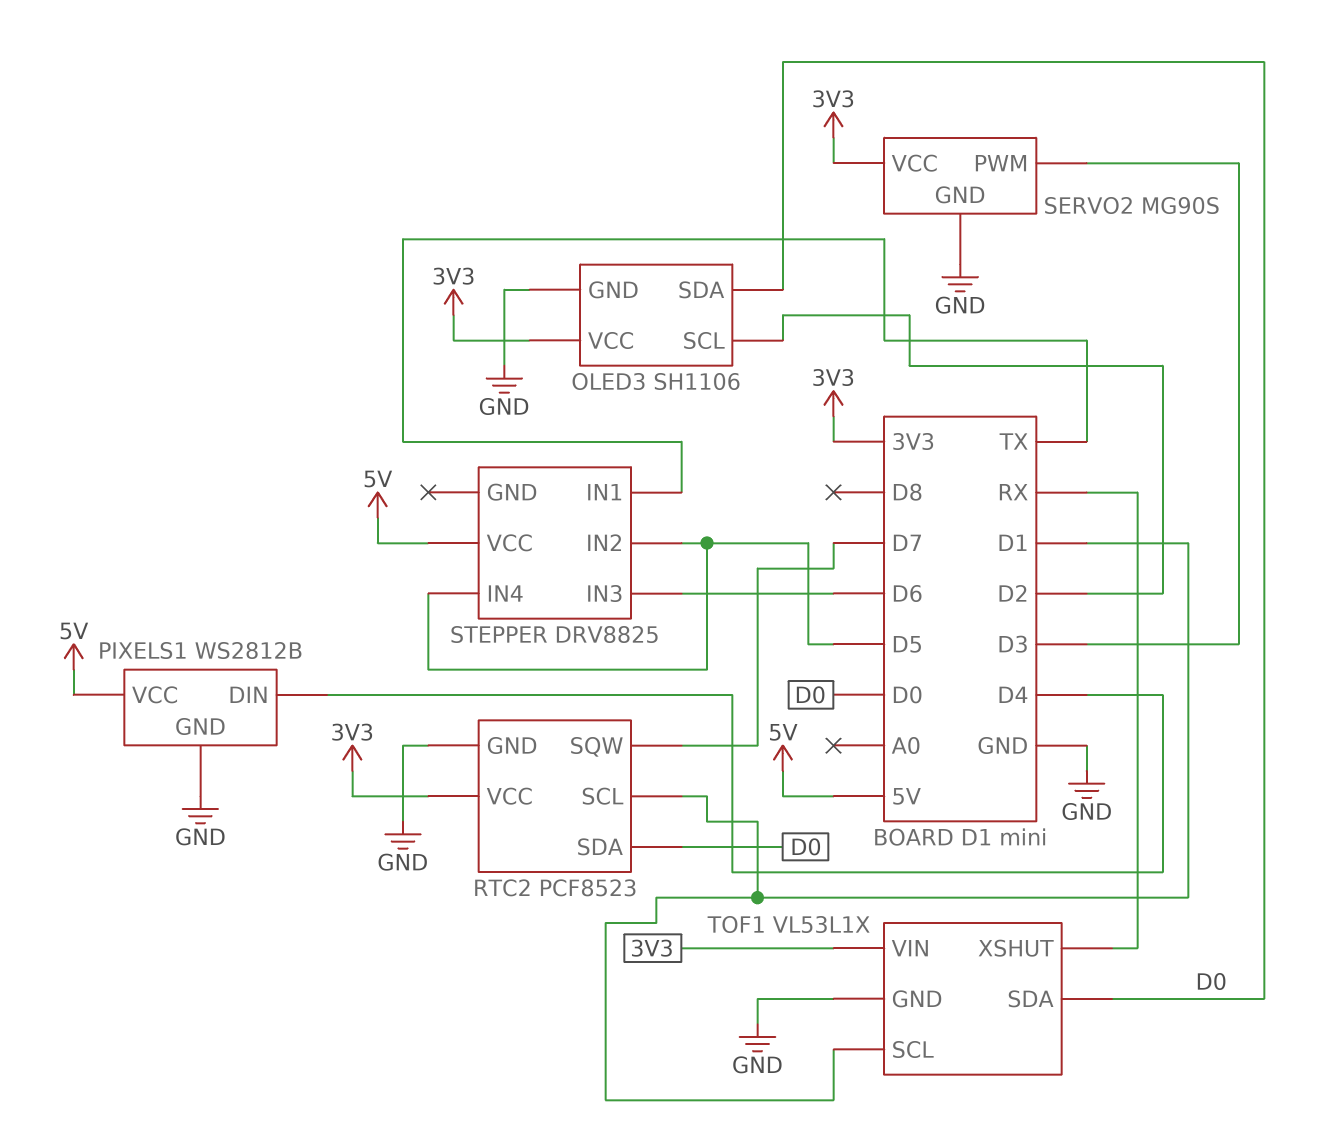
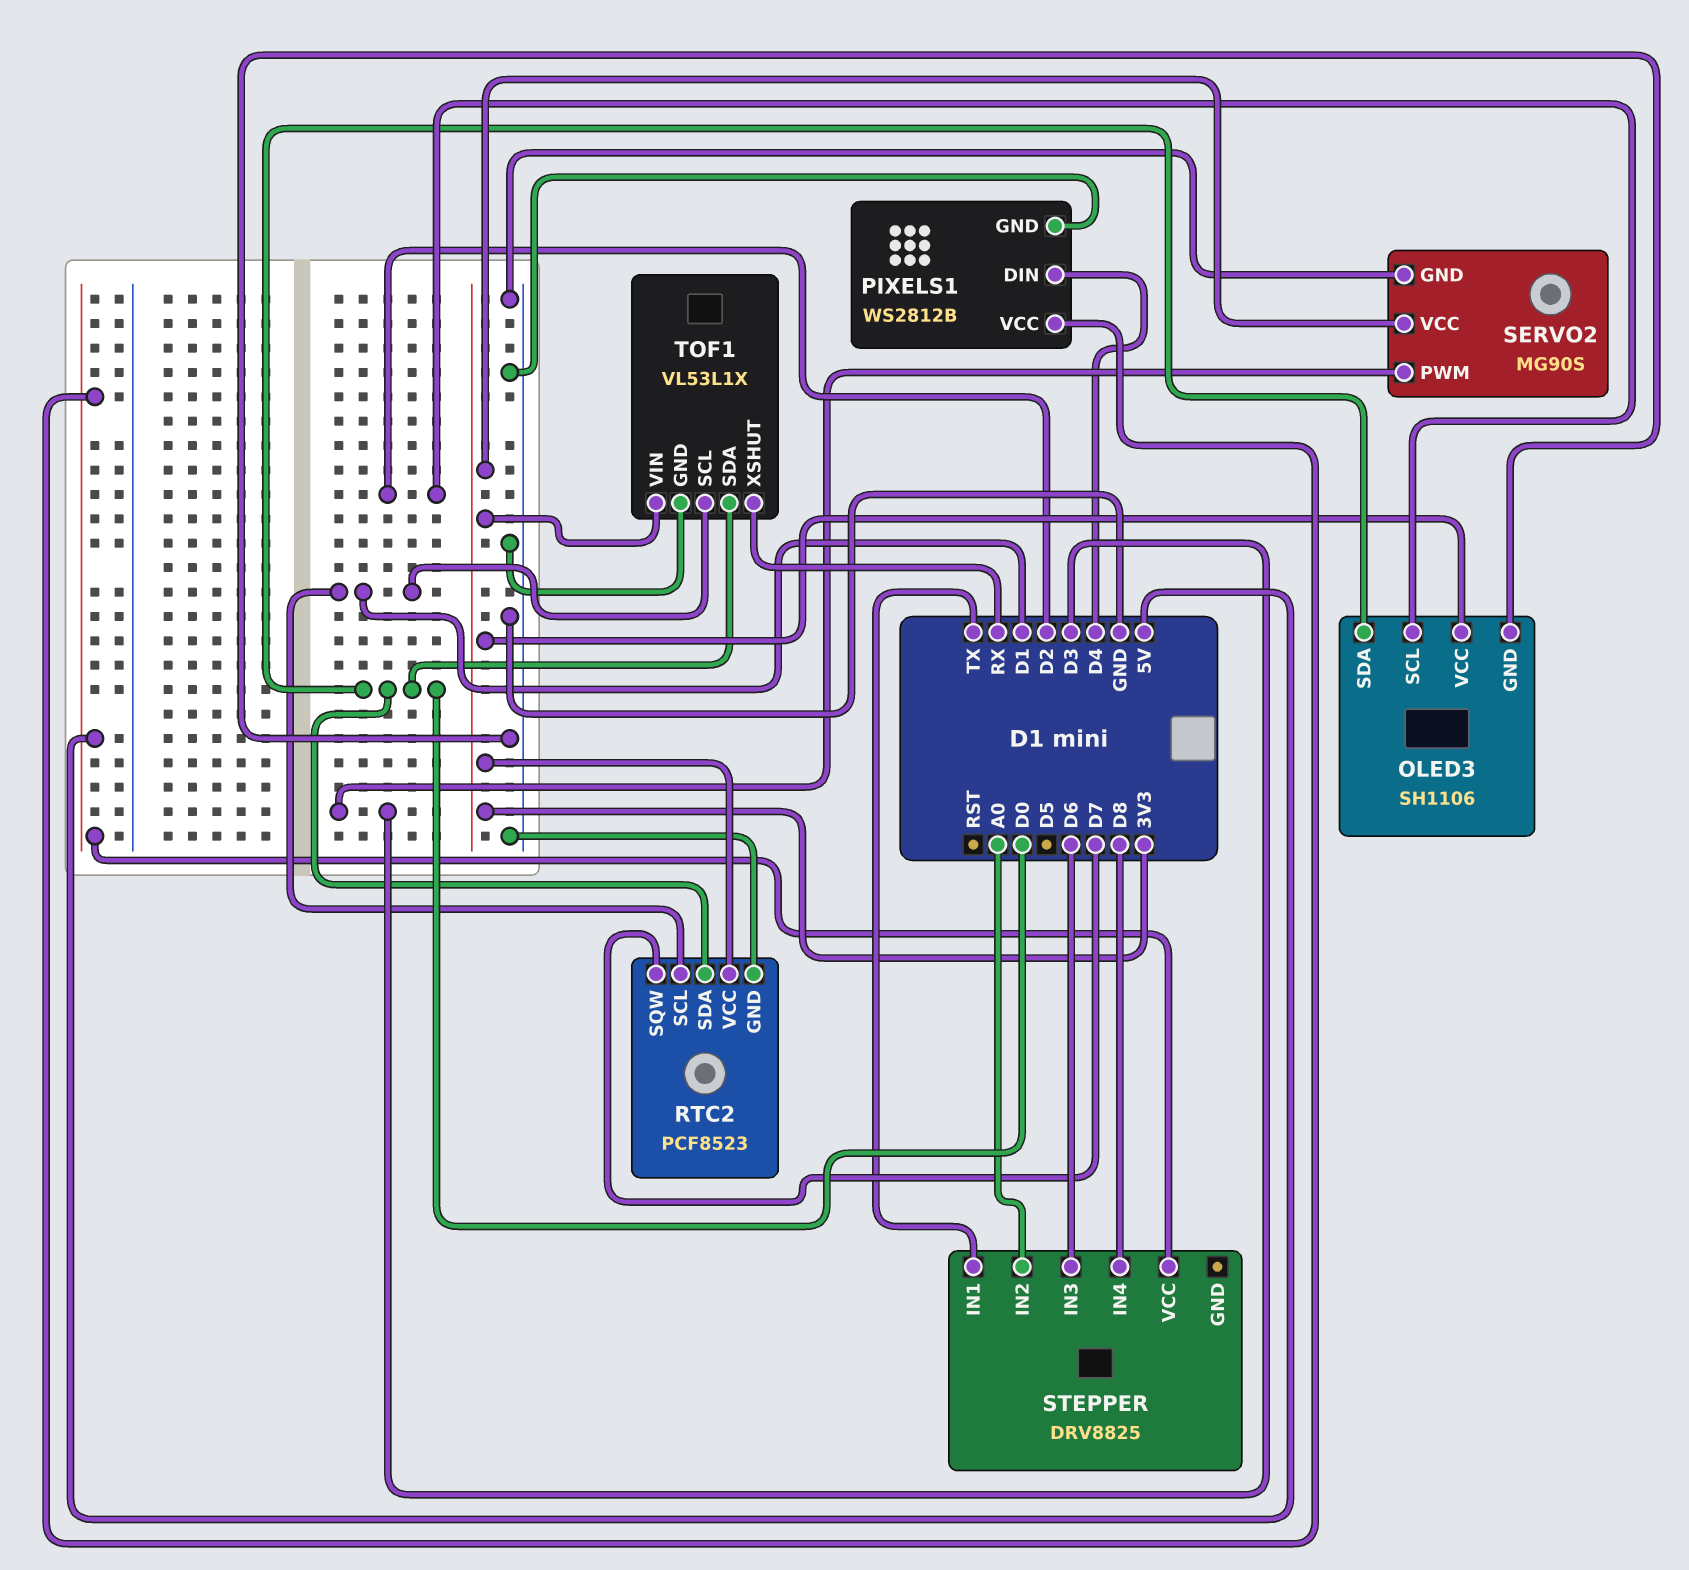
STEPPER pin IN2: D5 -> A0
STEPPER pin IN4: D5 -> D8

